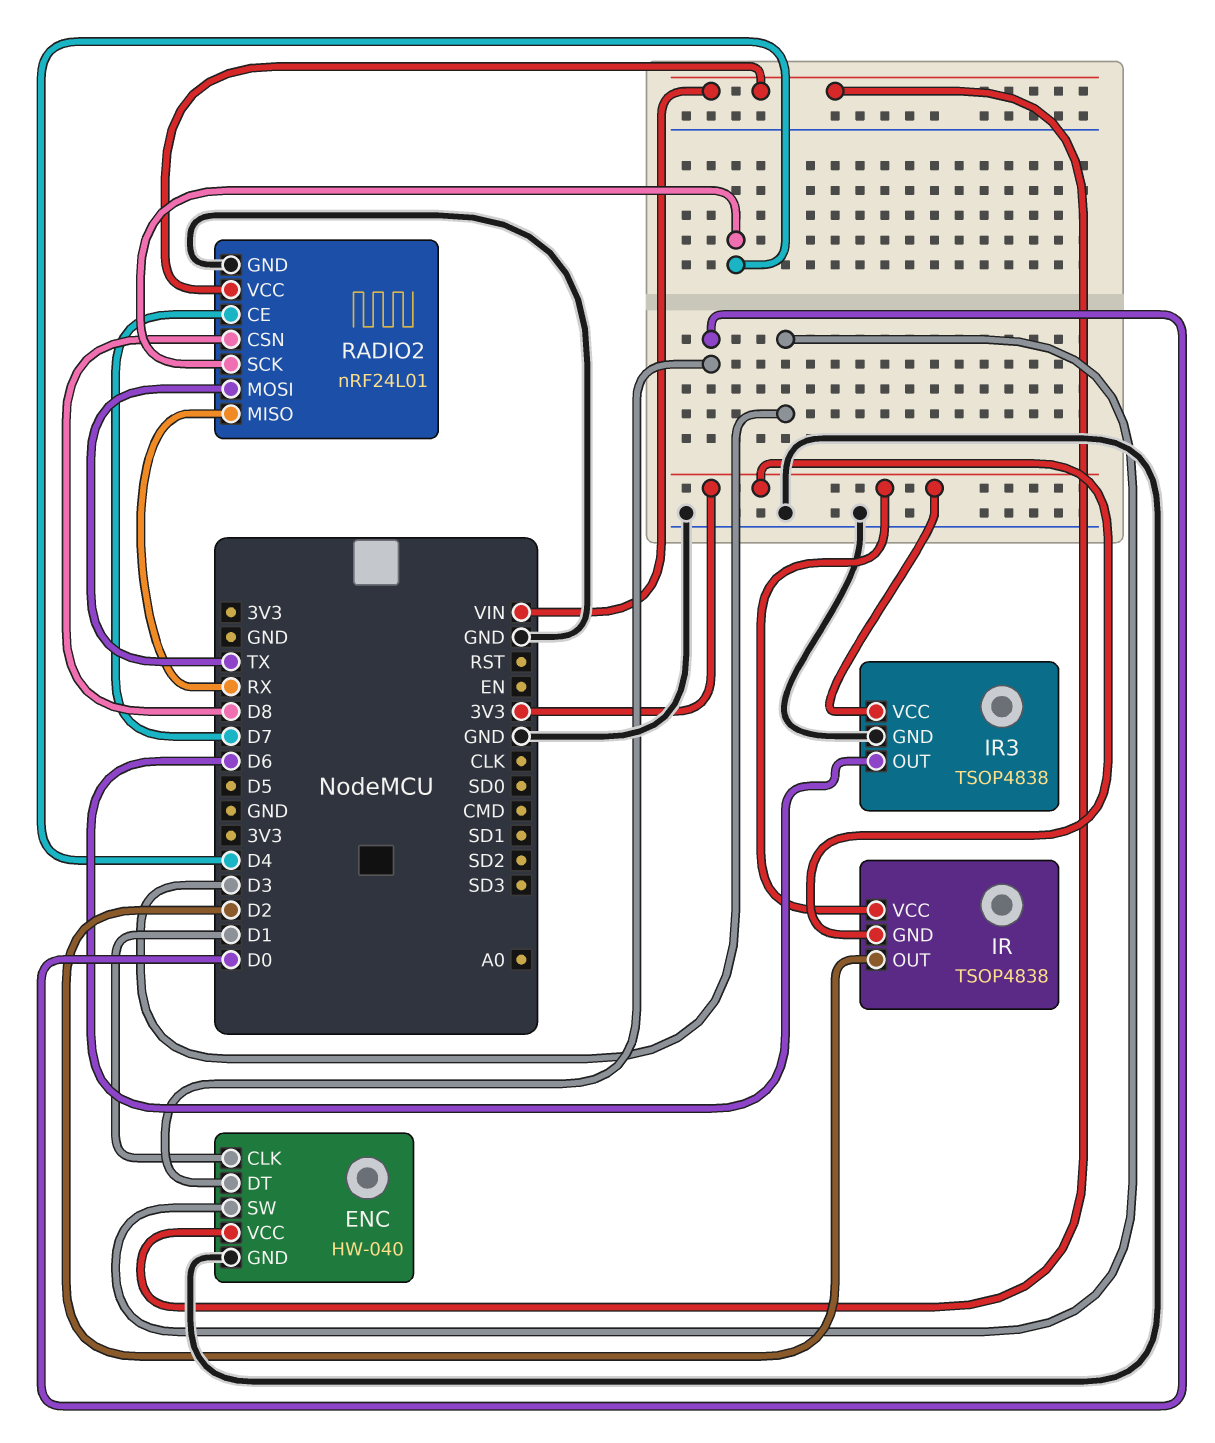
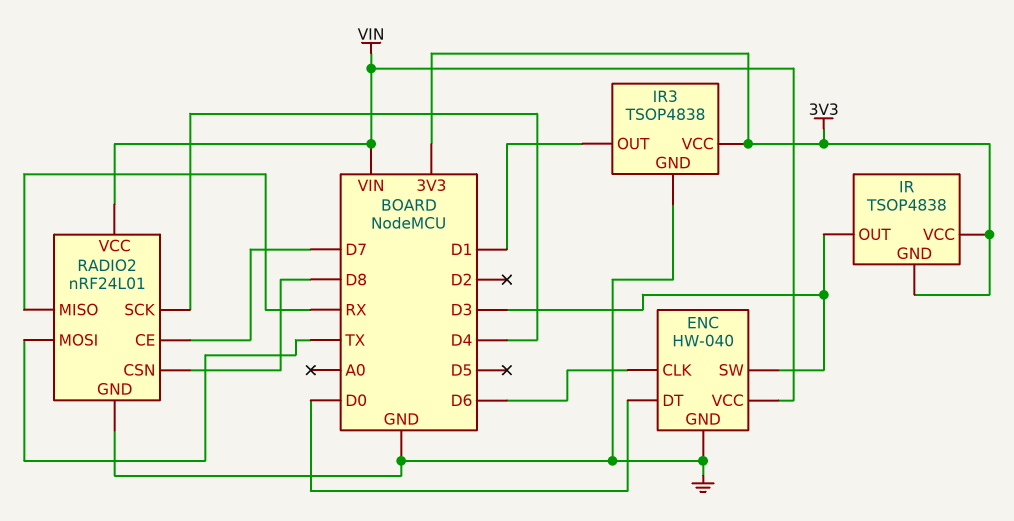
ENC pin CLK: D1 -> D6
IR pin OUT: D2 -> D3
IR3 pin OUT: D6 -> D1

